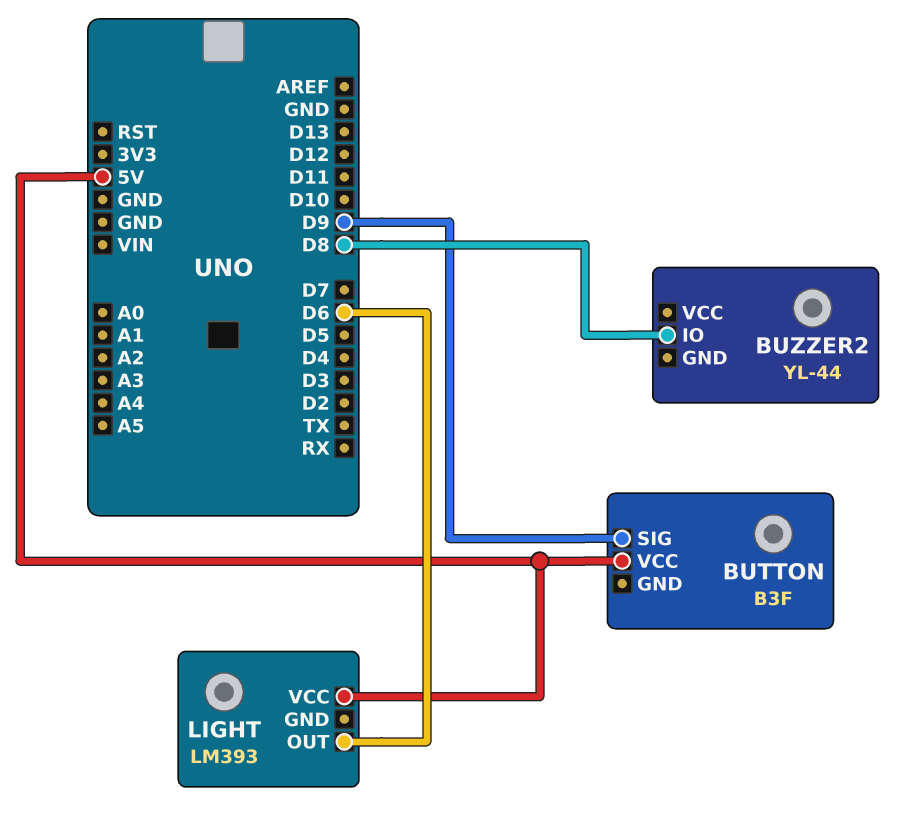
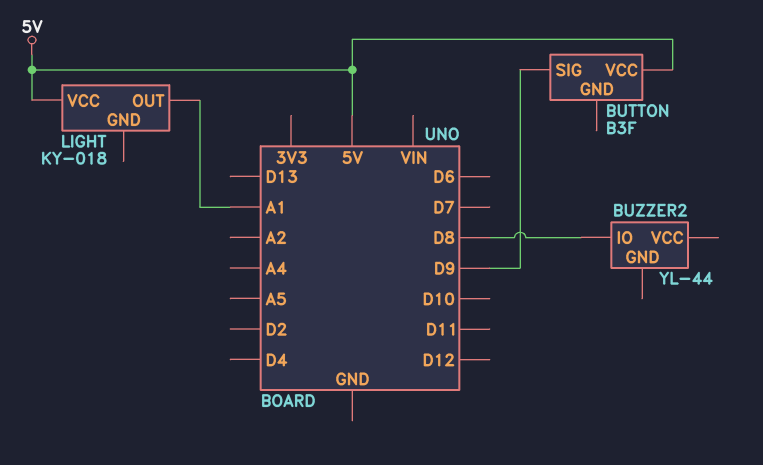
LIGHT: LM393 -> KY-018
LIGHT pin OUT: D6 -> A1

